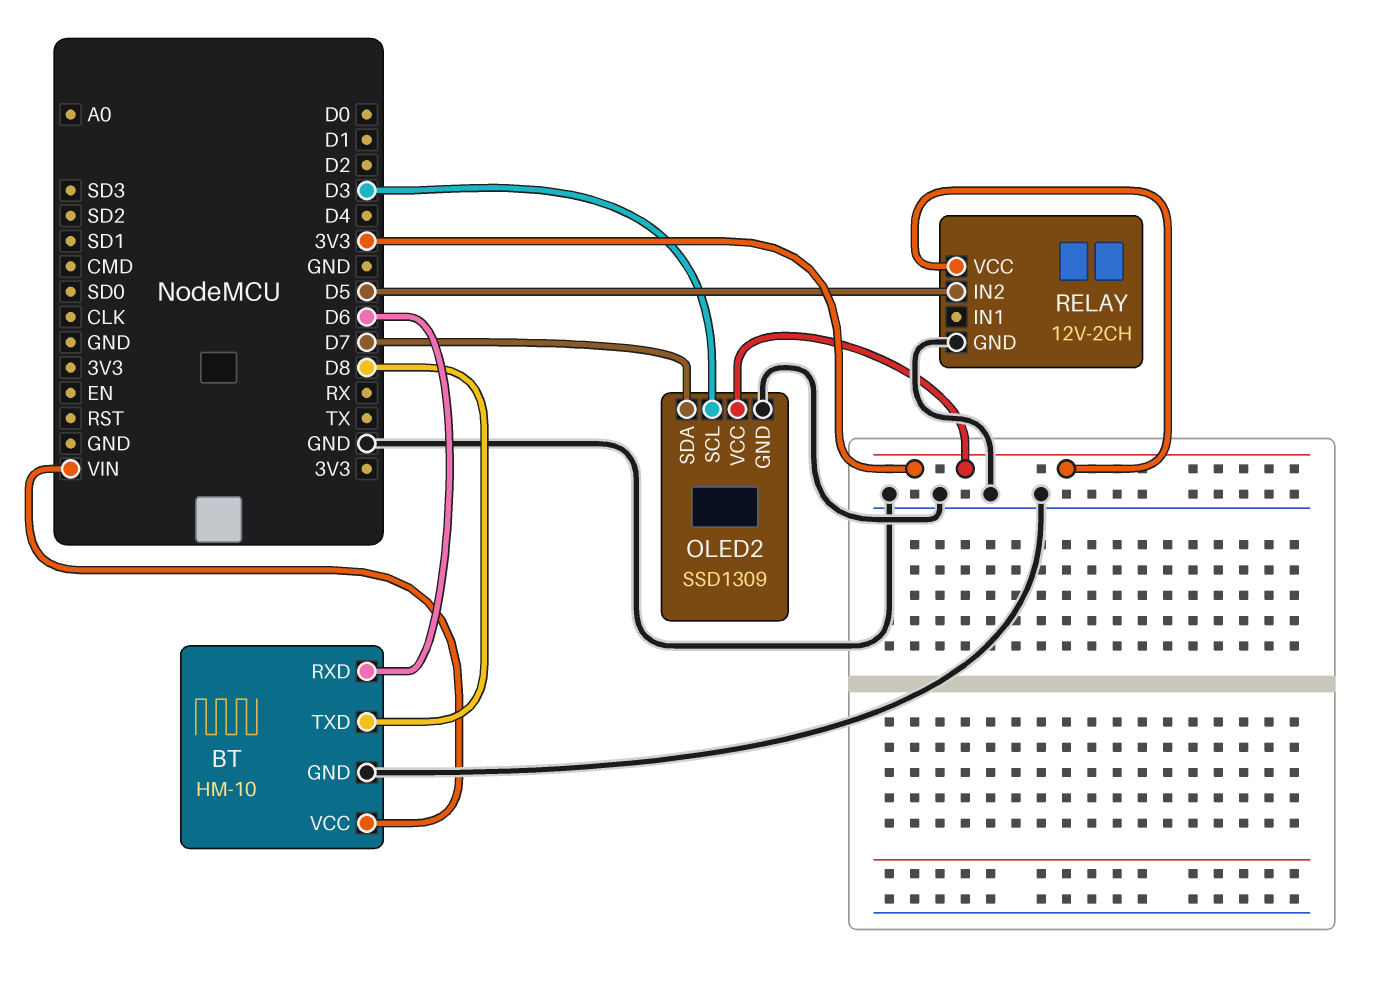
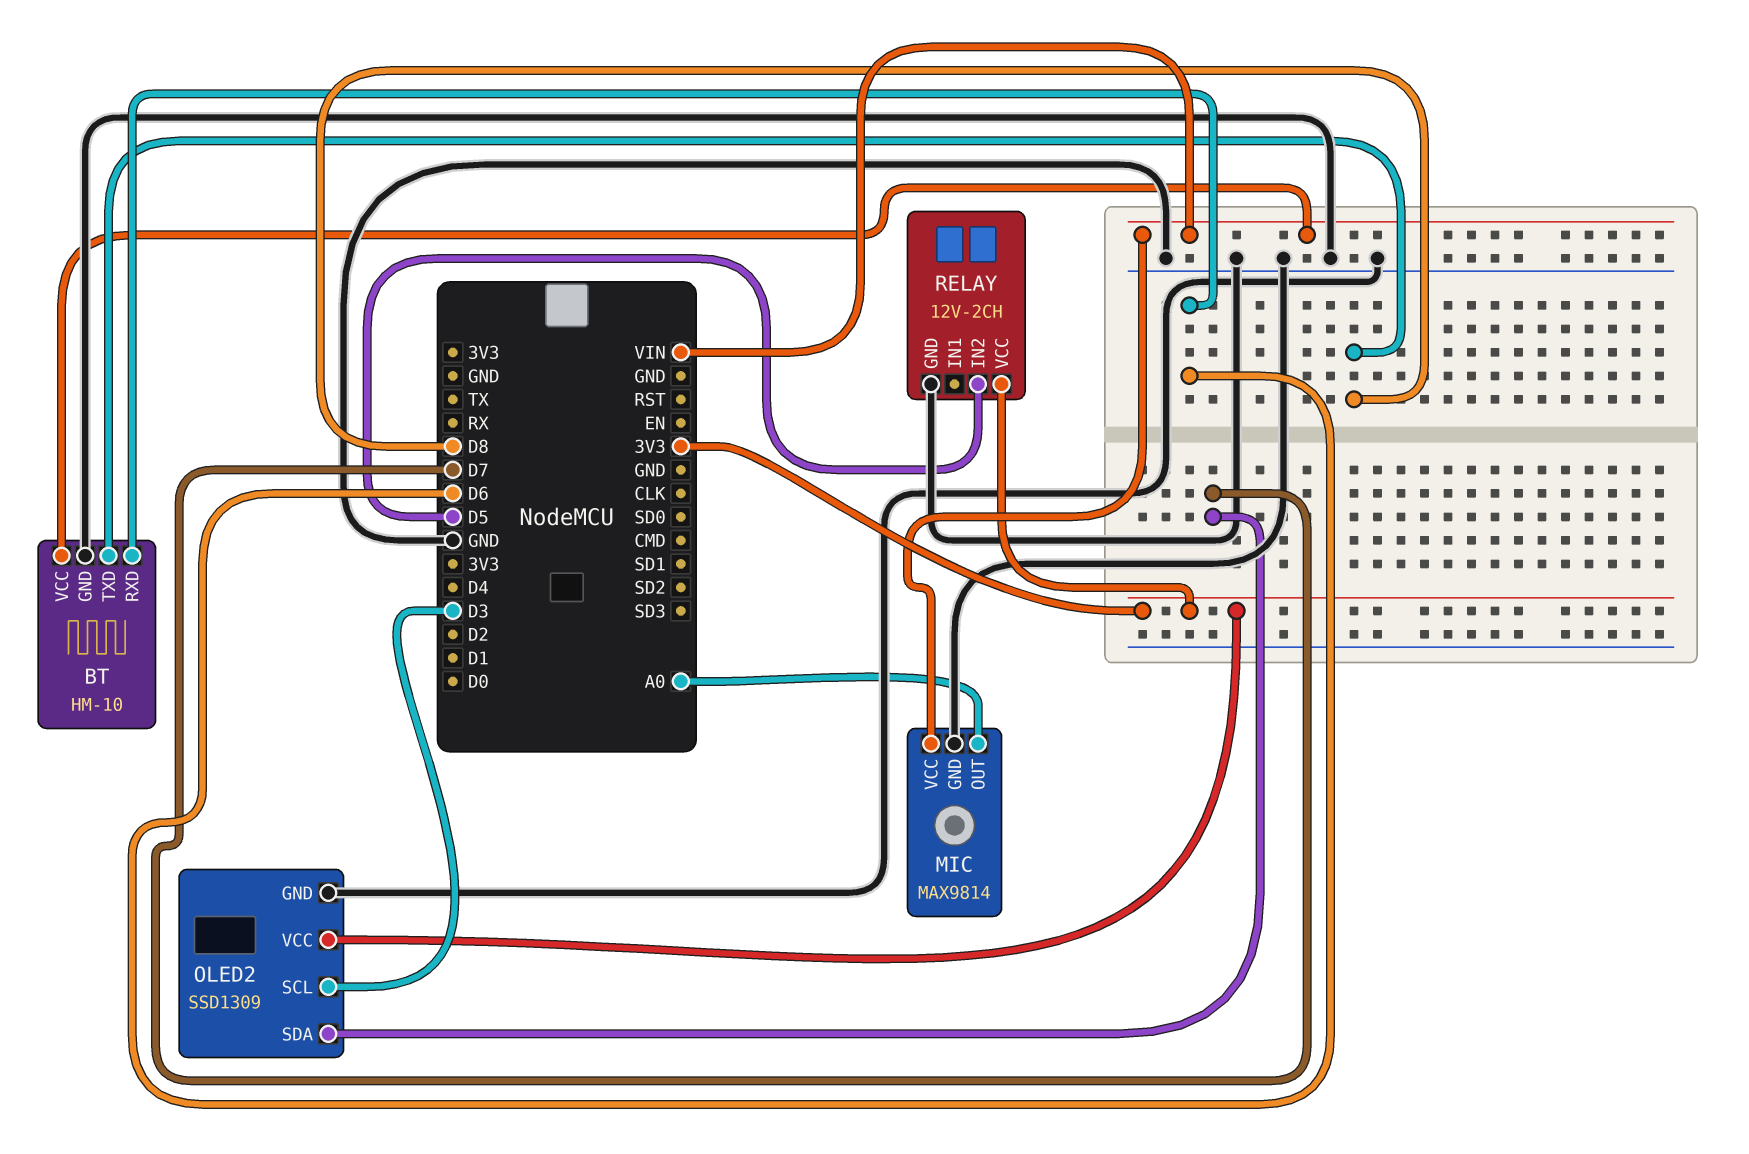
MIC: none -> MAX9814
MIC pin GND: none -> GND
MIC pin OUT: none -> A0
MIC pin VCC: none -> VIN

